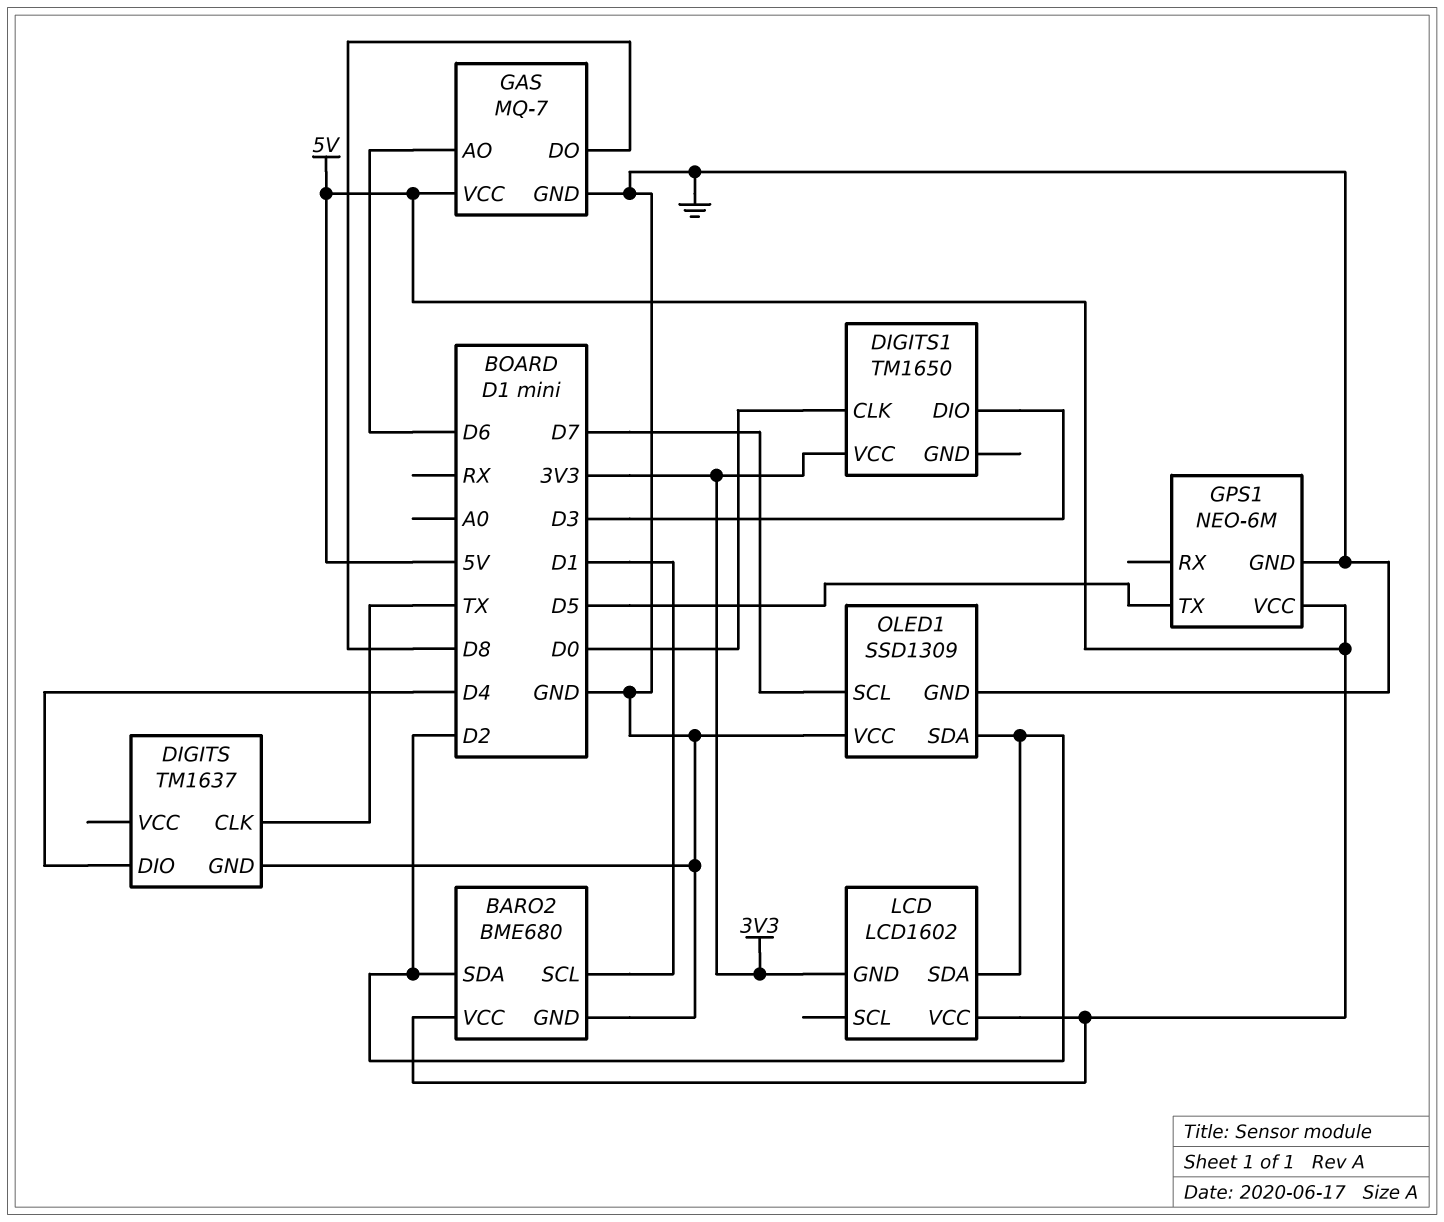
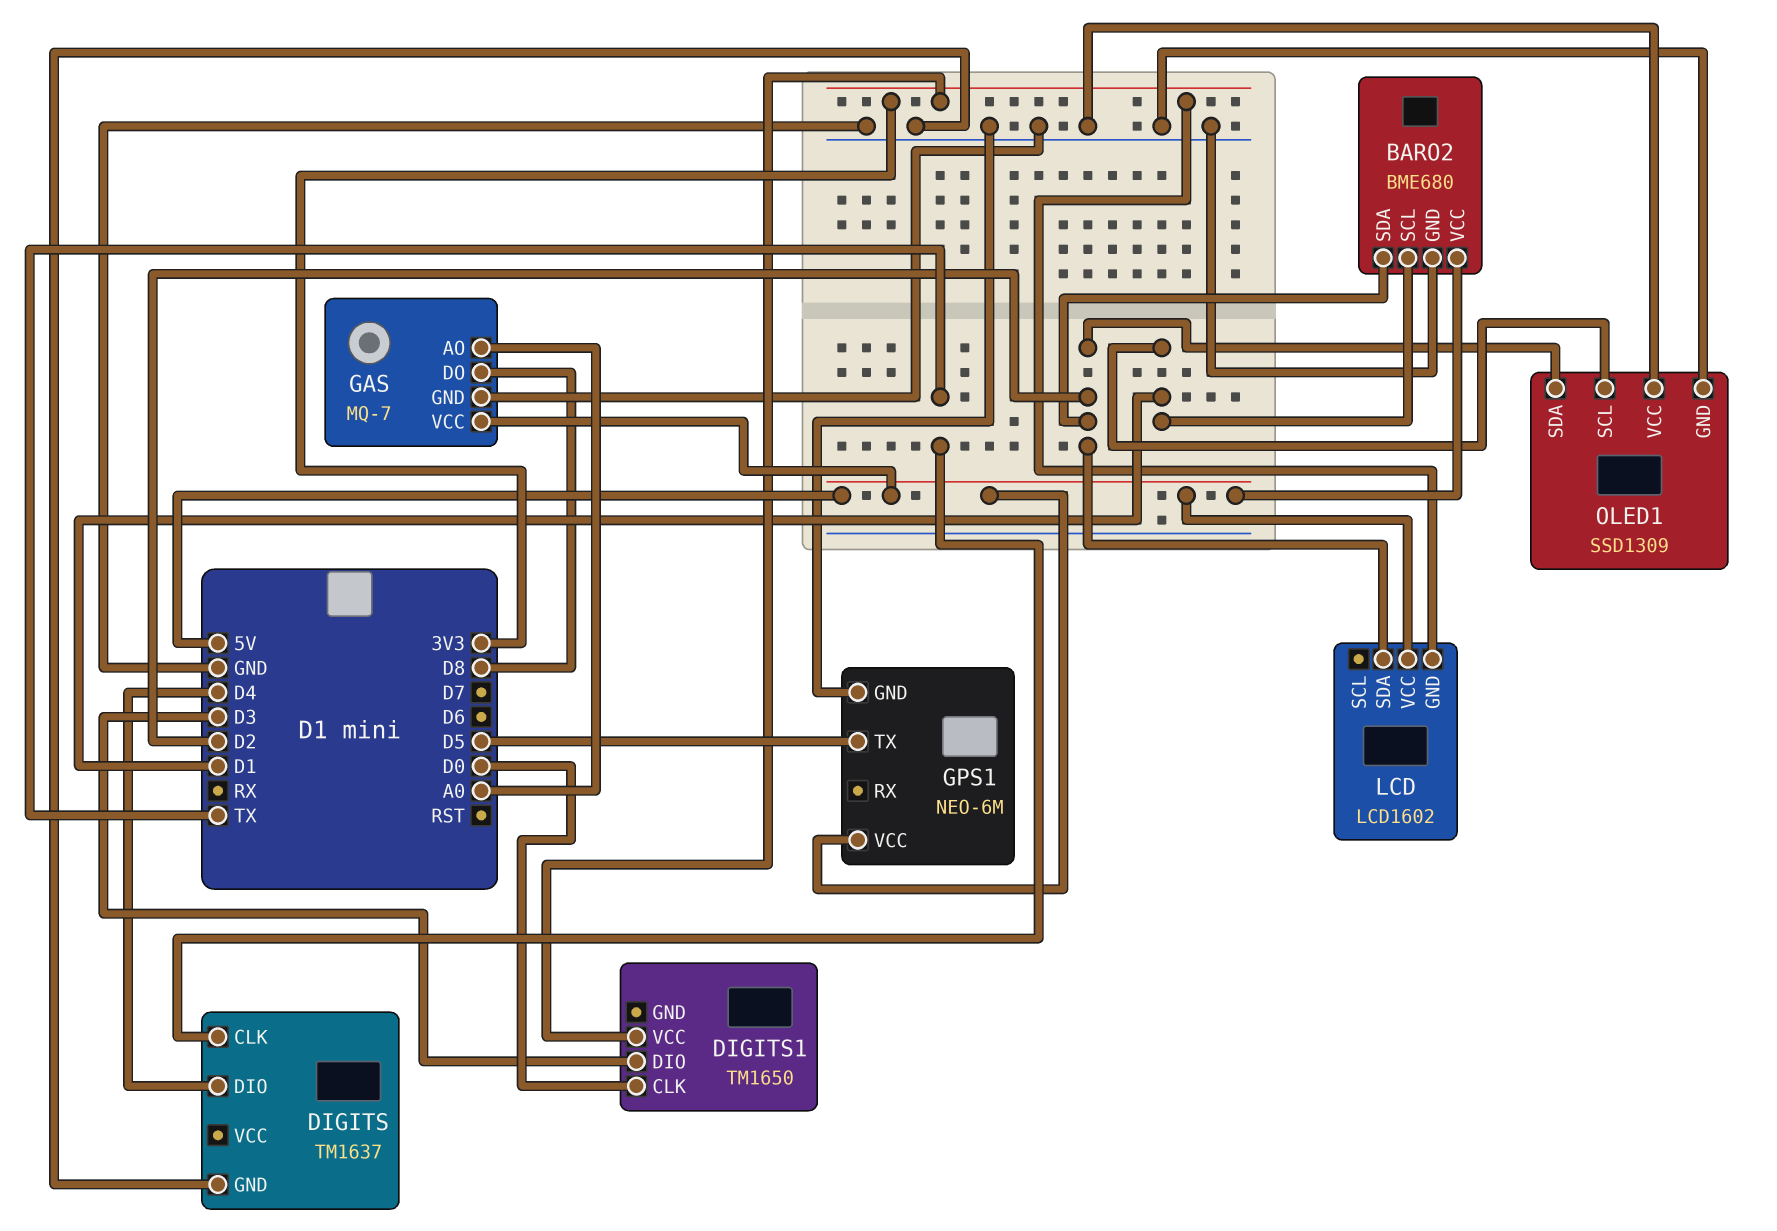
GAS pin AO: D6 -> A0
OLED1 pin SCL: D7 -> D1

